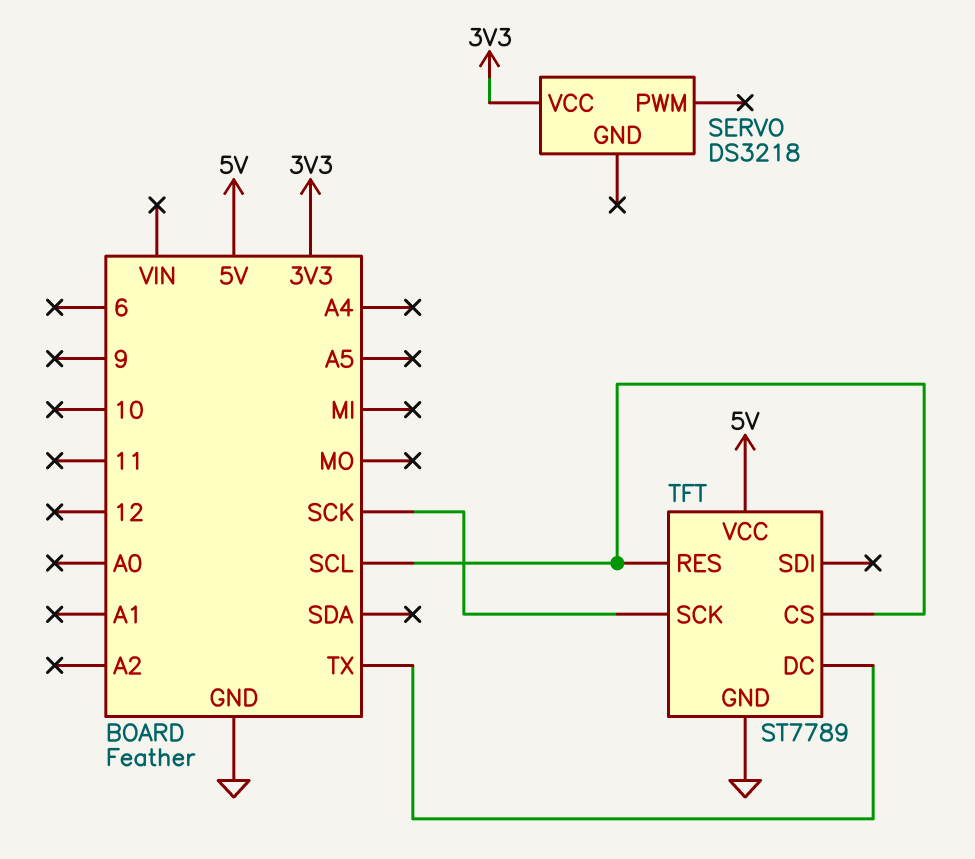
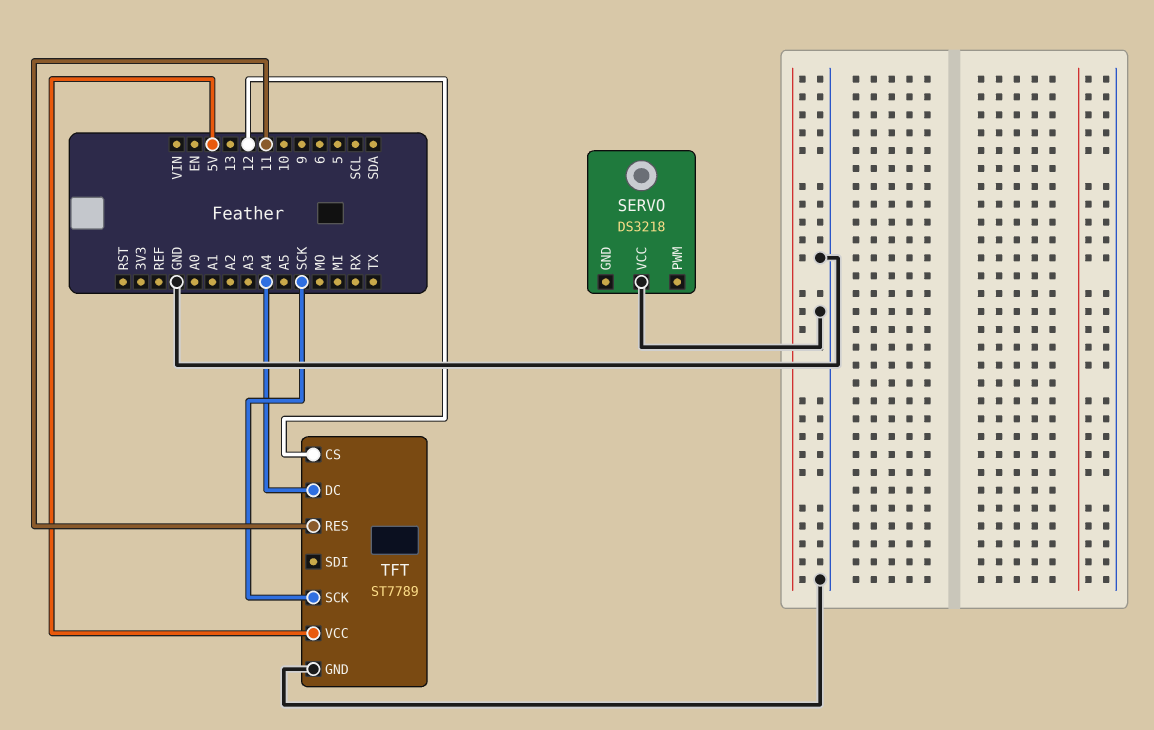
SERVO pin VCC: 3V3 -> GND
TFT pin CS: SCL -> 12
TFT pin DC: TX -> A4
TFT pin RES: SCL -> 11

